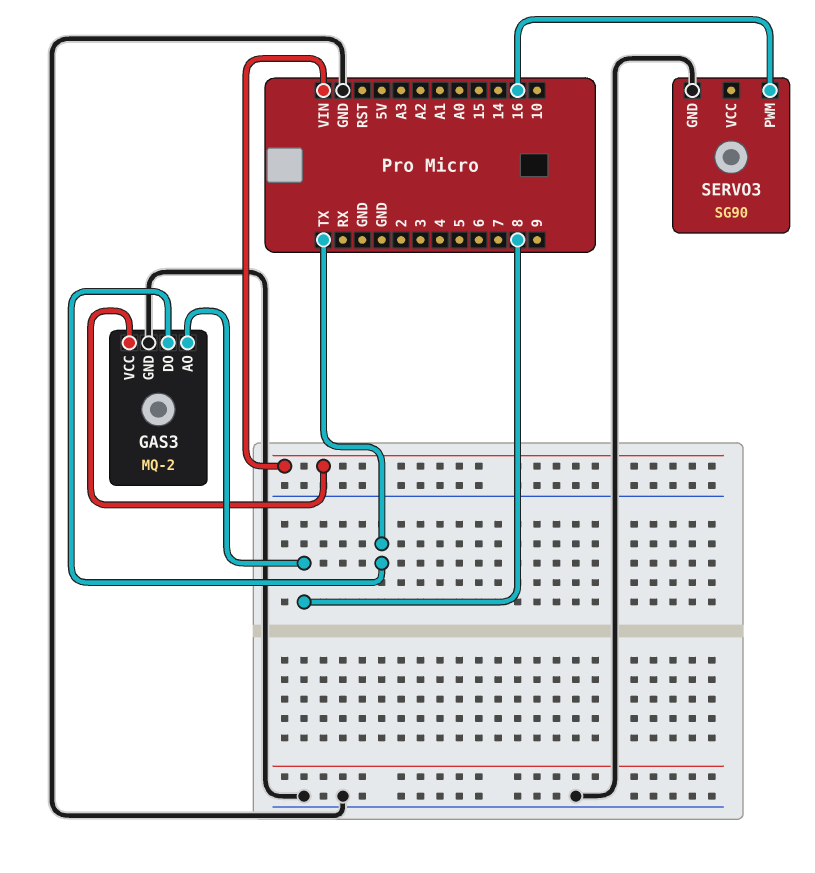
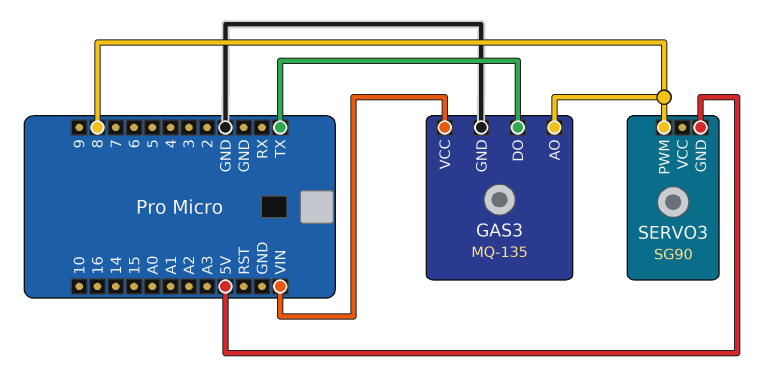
GAS3: MQ-2 -> MQ-135
SERVO3 pin GND: GND -> 5V
SERVO3 pin PWM: 16 -> 8

